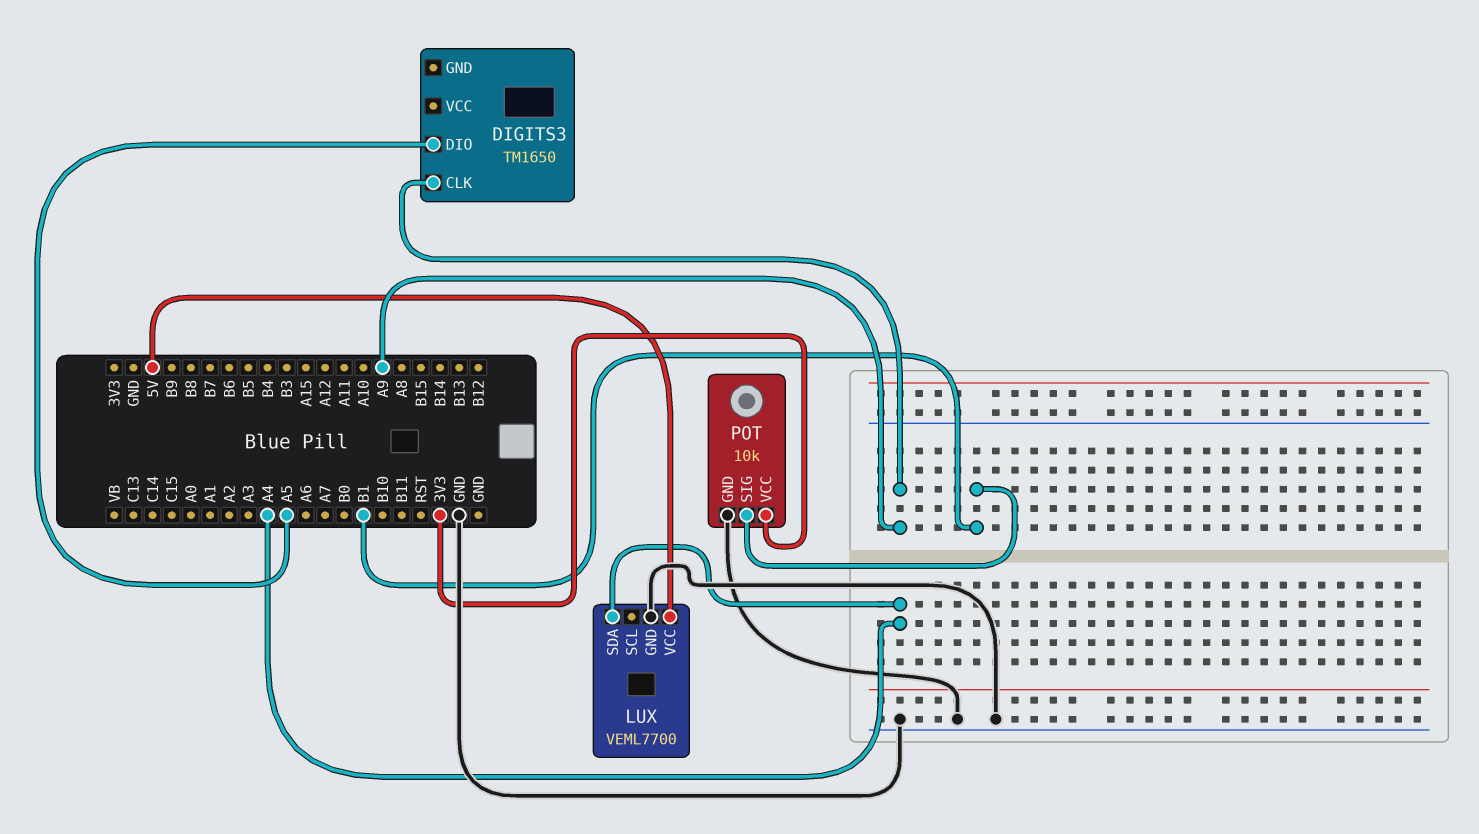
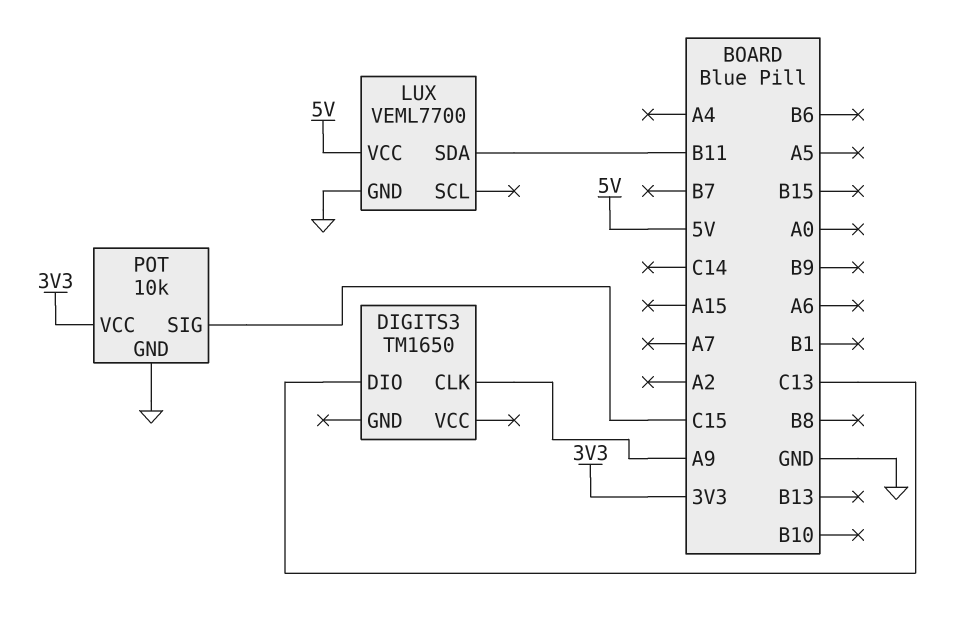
DIGITS3 pin DIO: A5 -> C13
LUX pin SDA: A4 -> B11
POT pin SIG: B1 -> C15

